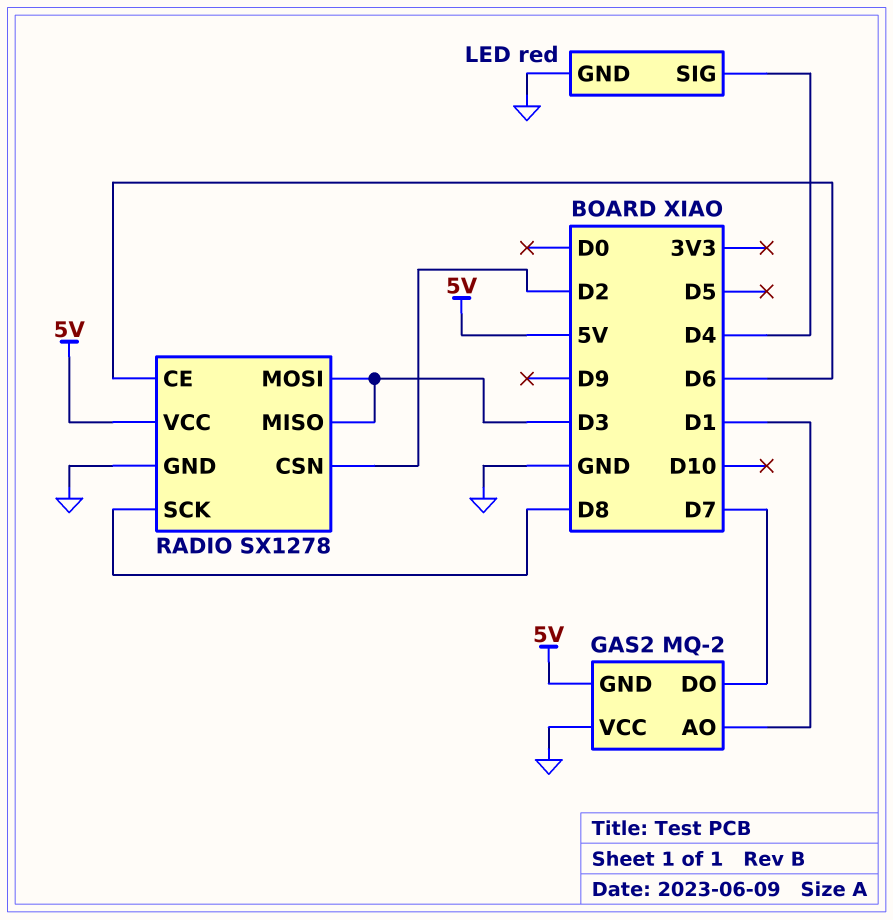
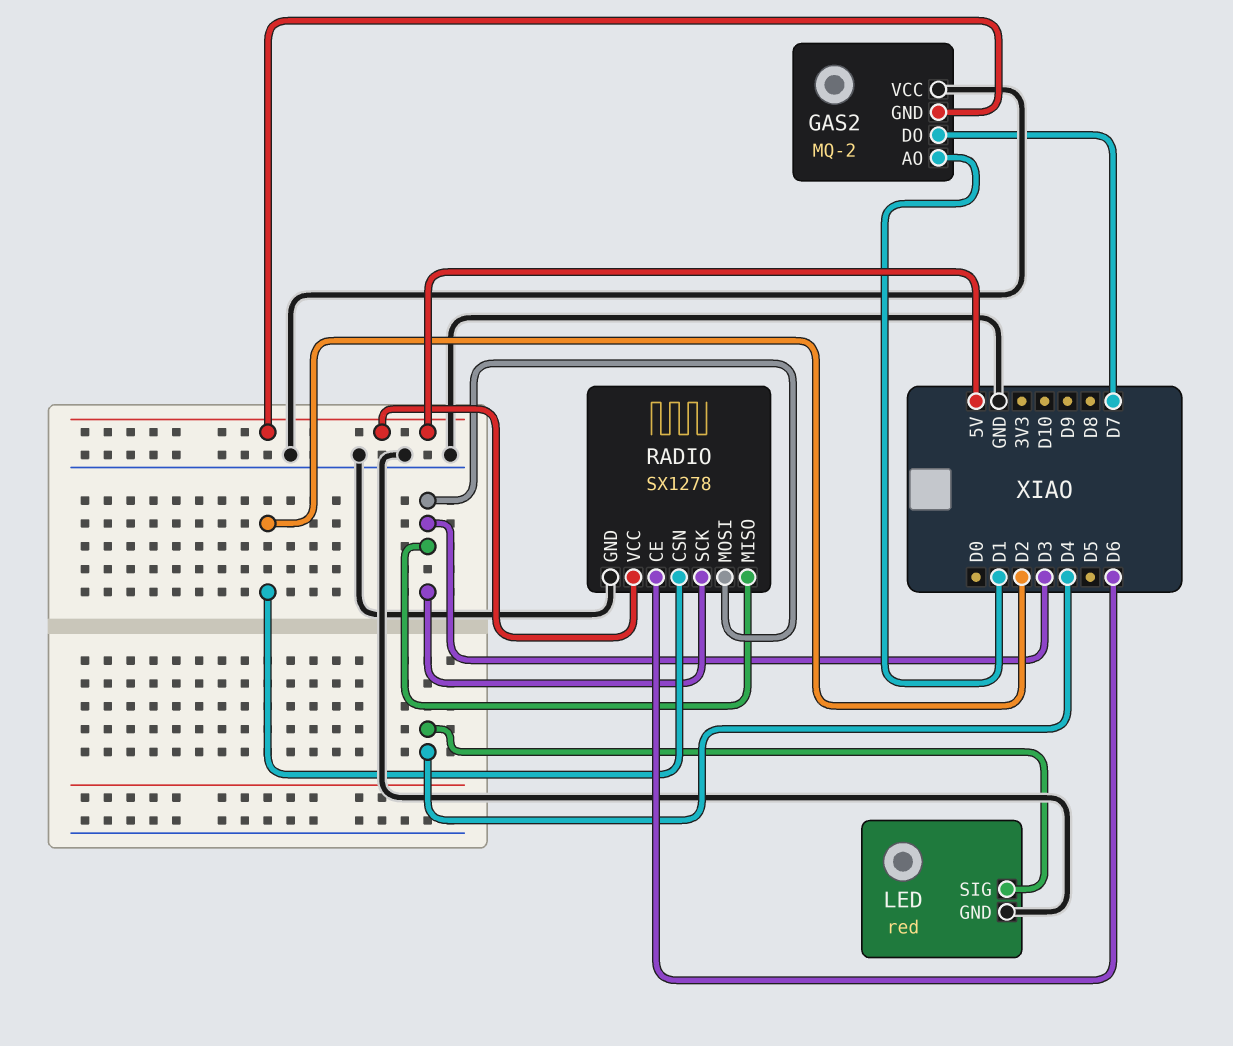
RADIO pin SCK: D8 -> D3

